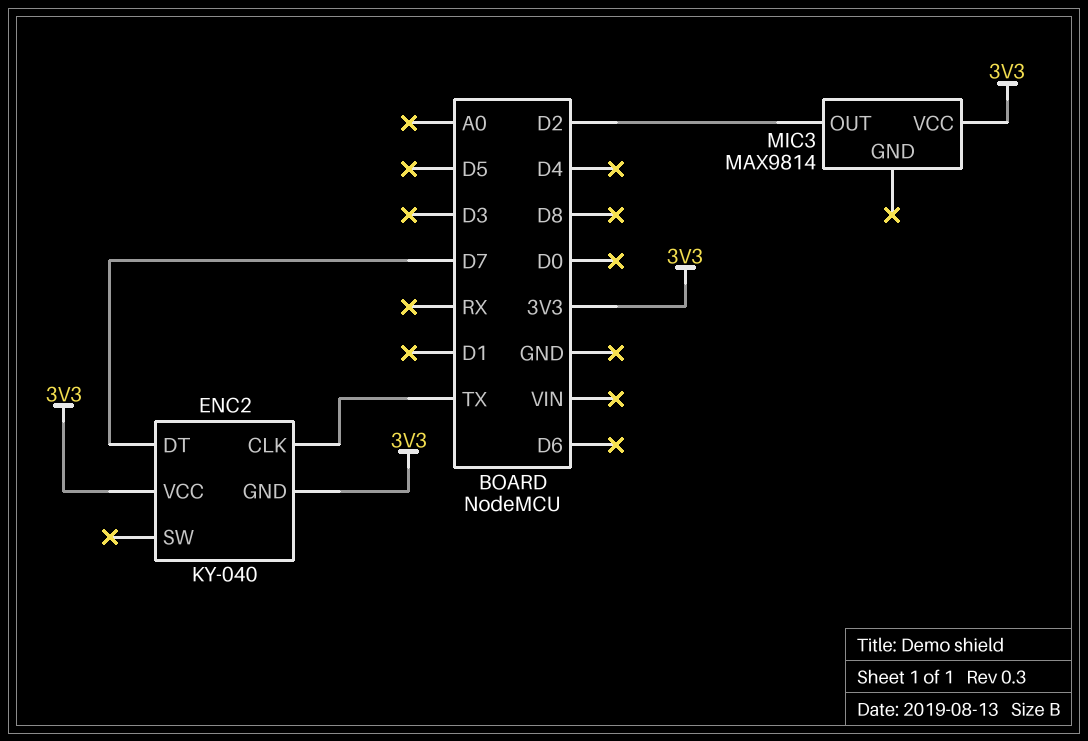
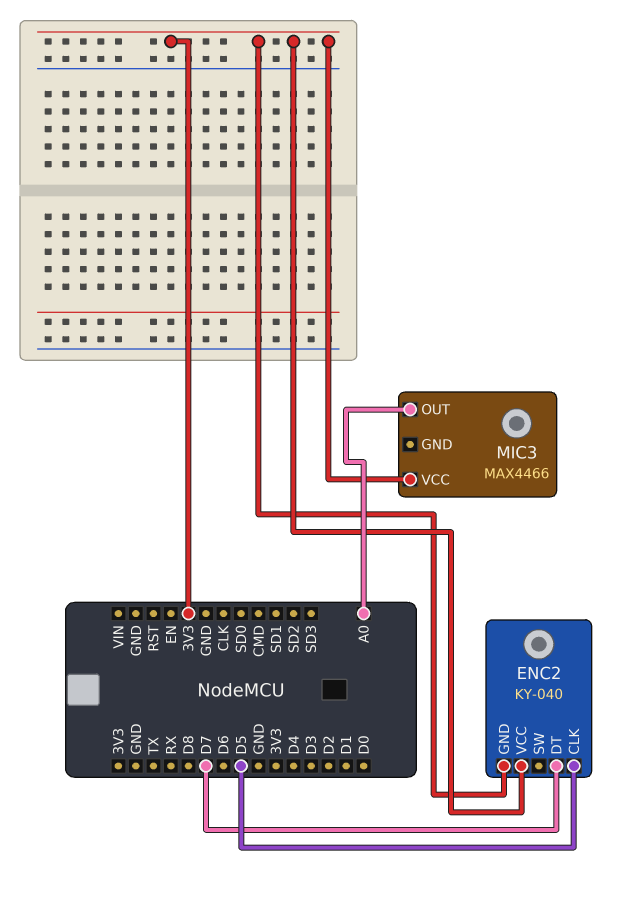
ENC2 pin CLK: TX -> D5
MIC3: MAX9814 -> MAX4466
MIC3 pin OUT: D2 -> A0

